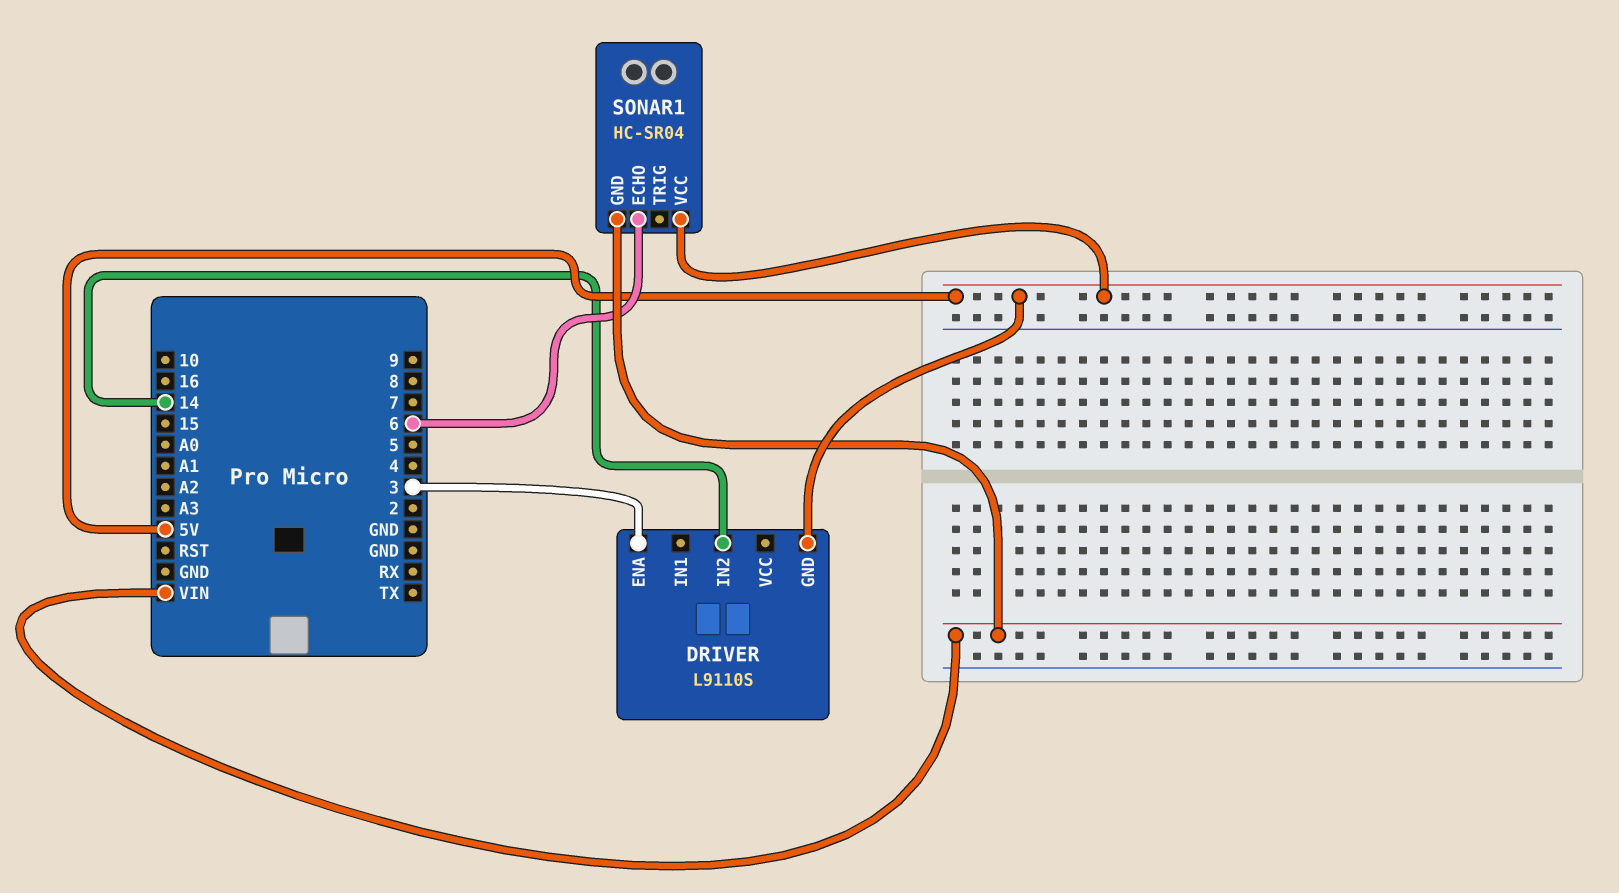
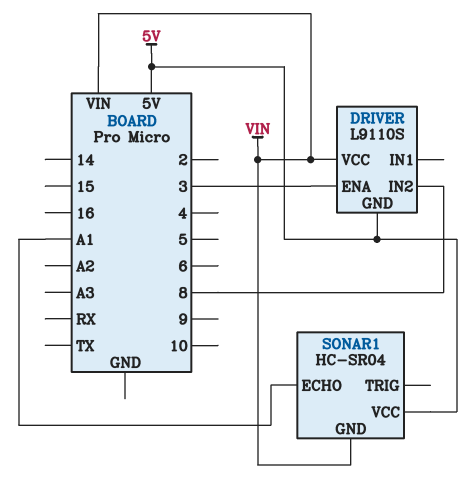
DRIVER pin IN2: 14 -> 8
DRIVER pin VCC: none -> VIN
SONAR1 pin ECHO: 6 -> A1

